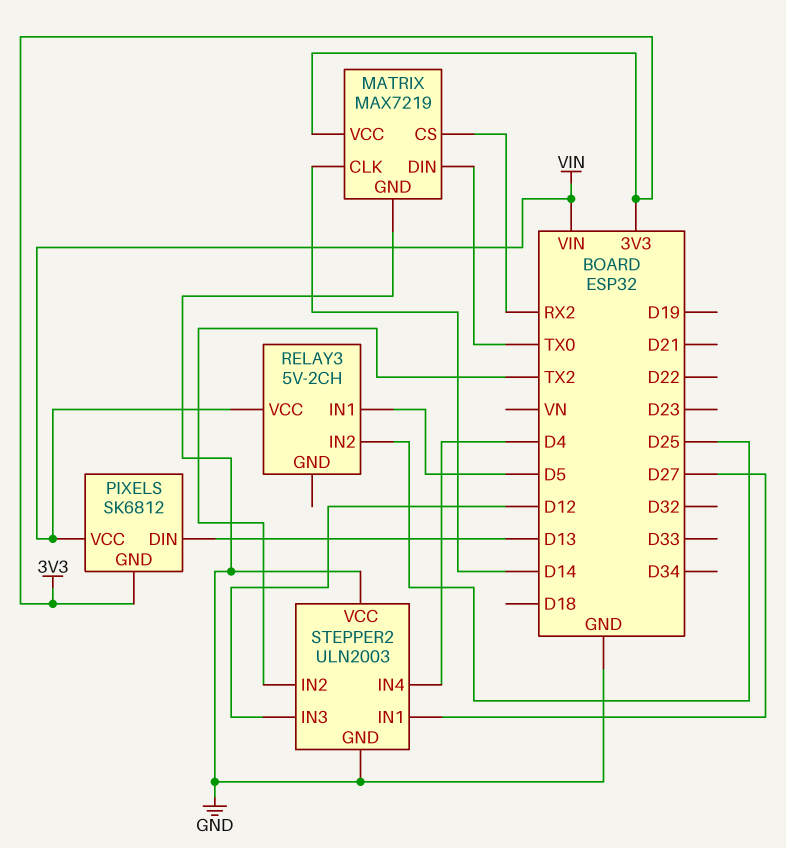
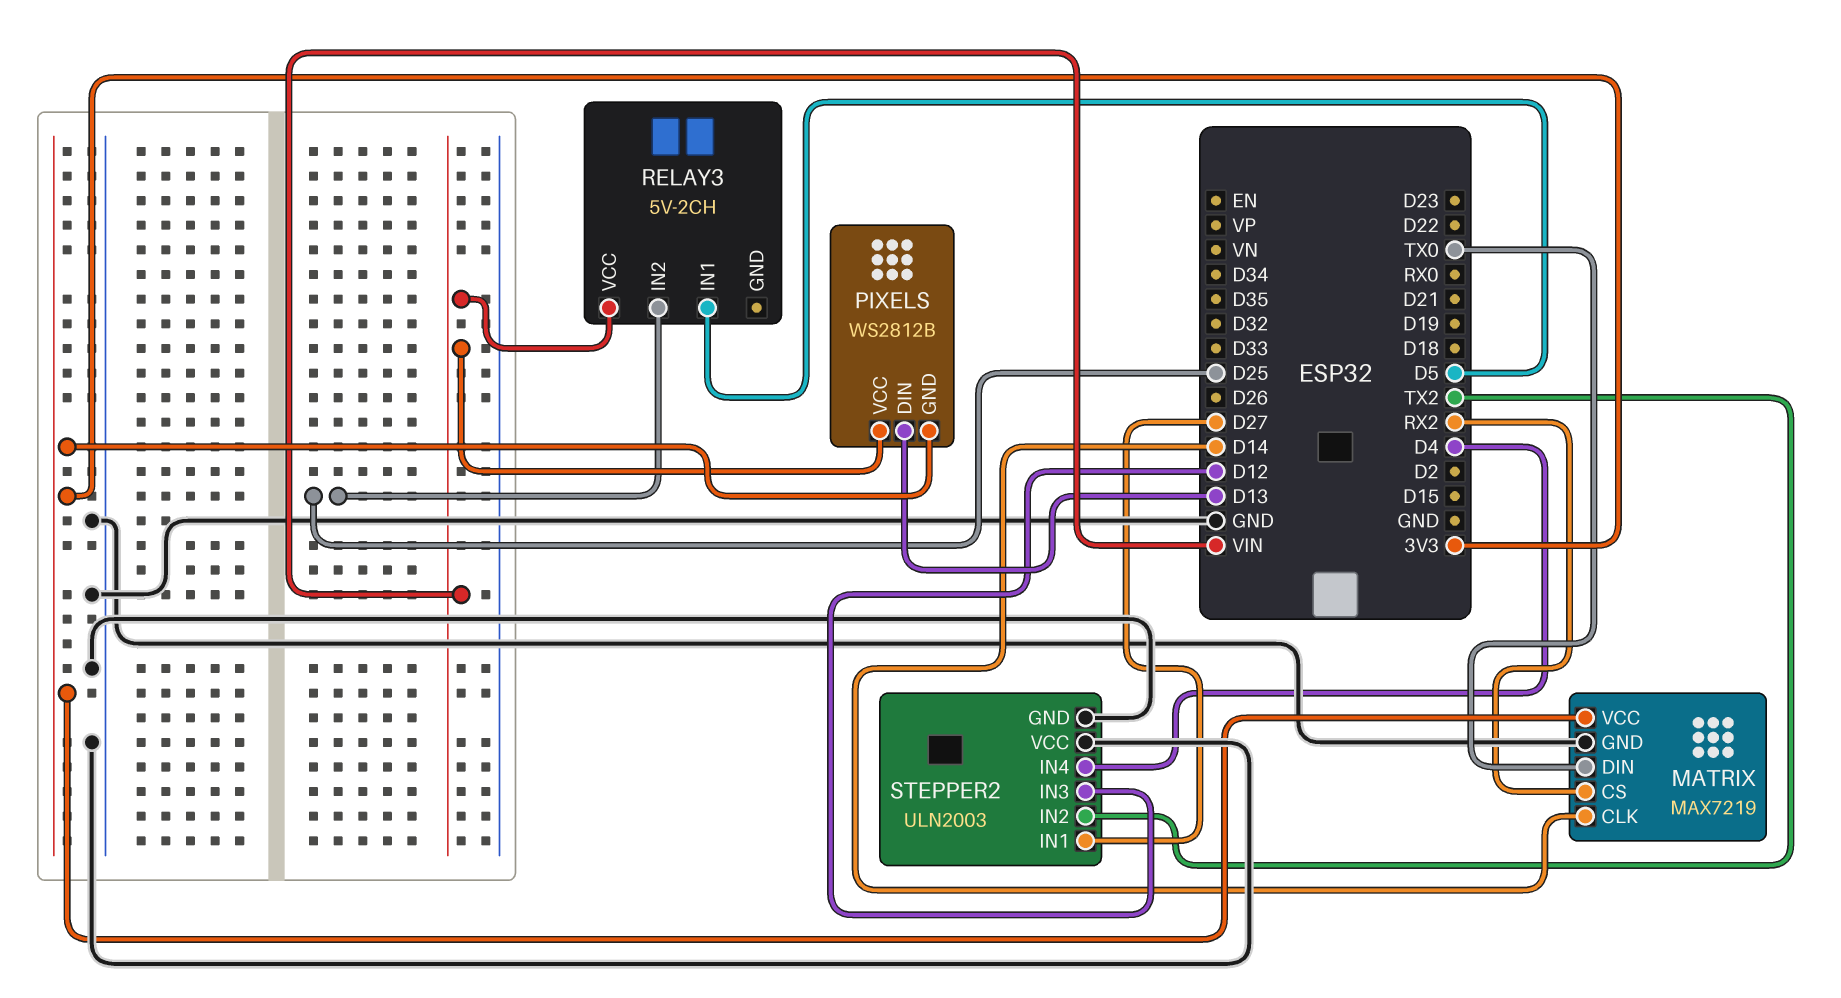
PIXELS: SK6812 -> WS2812B

